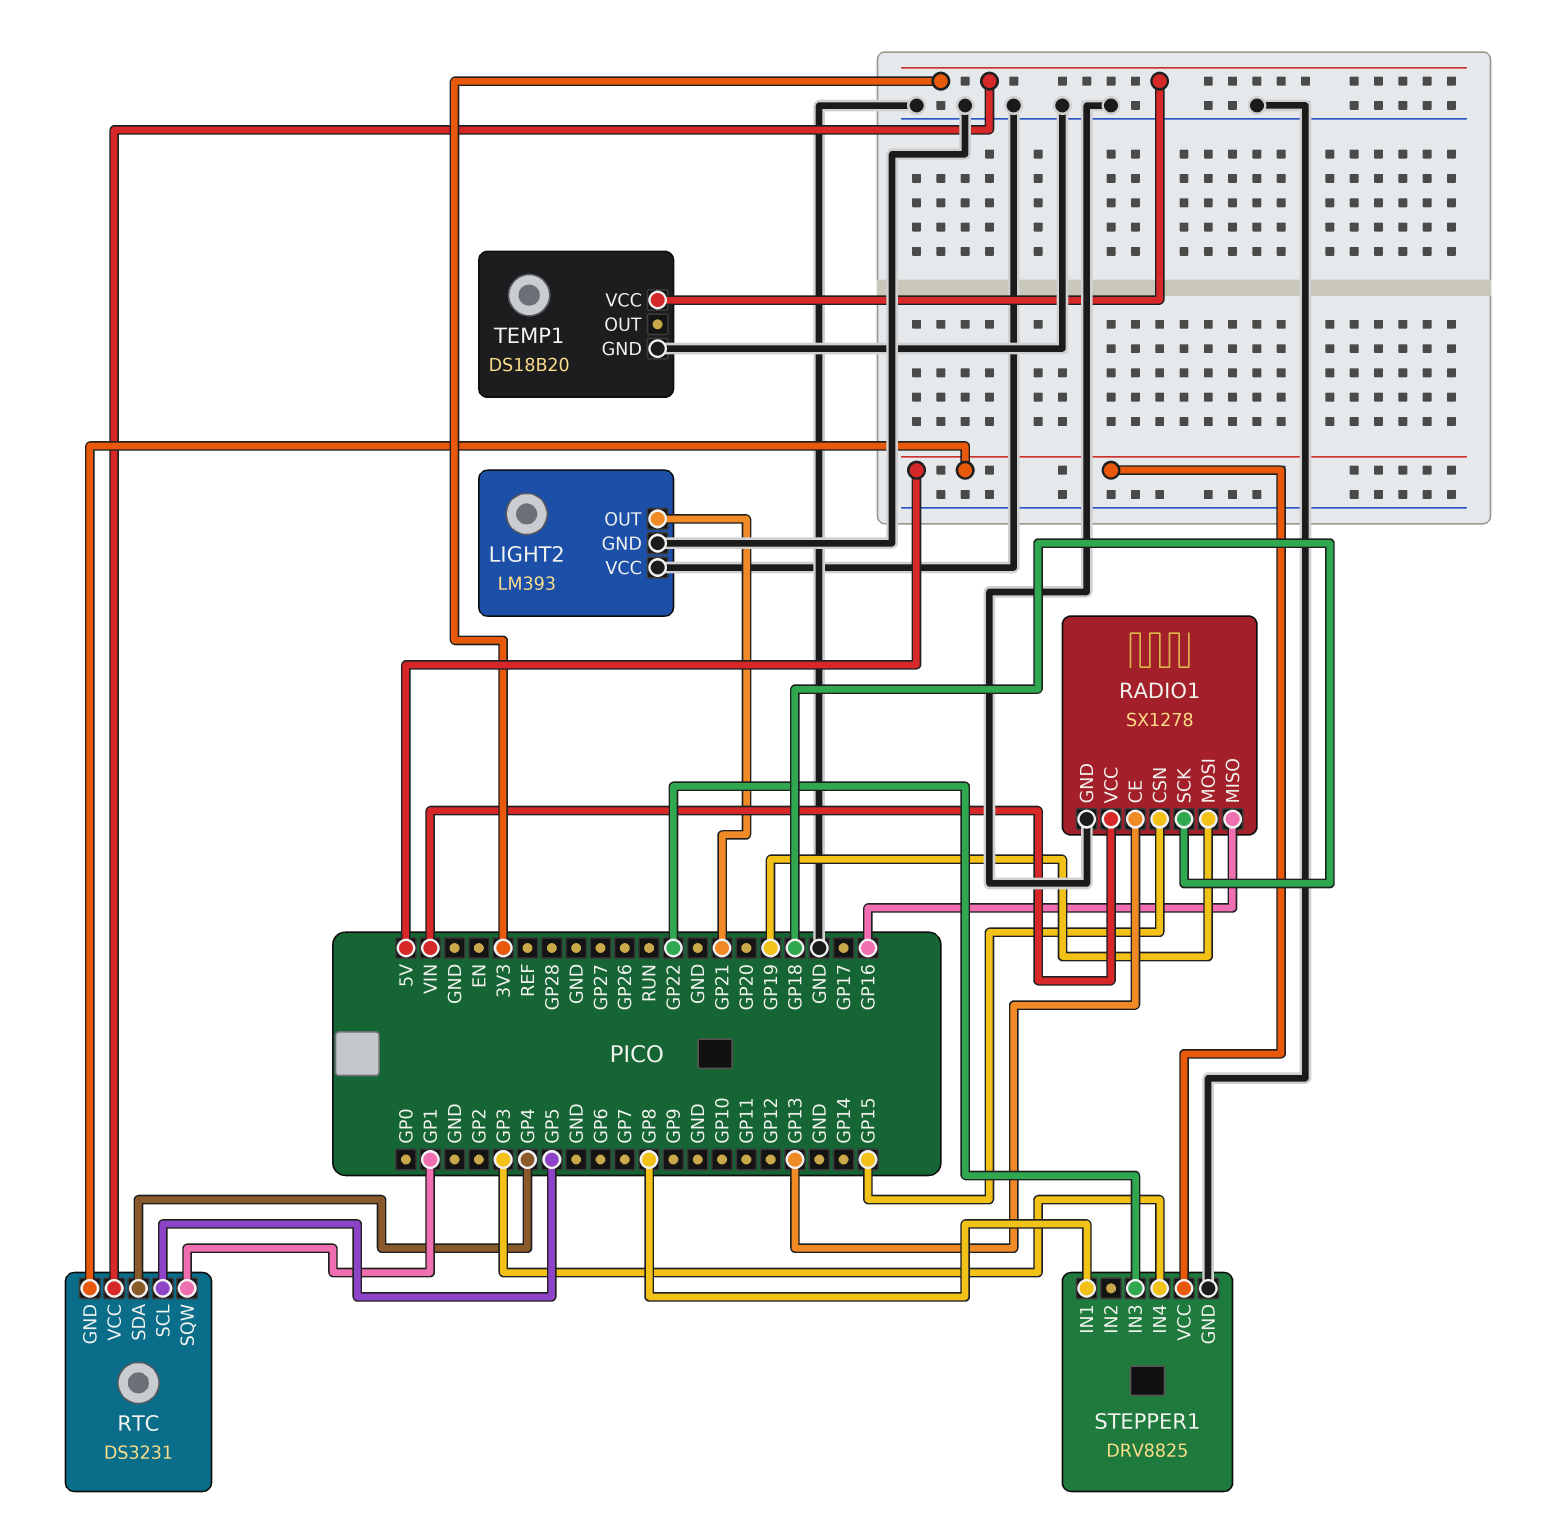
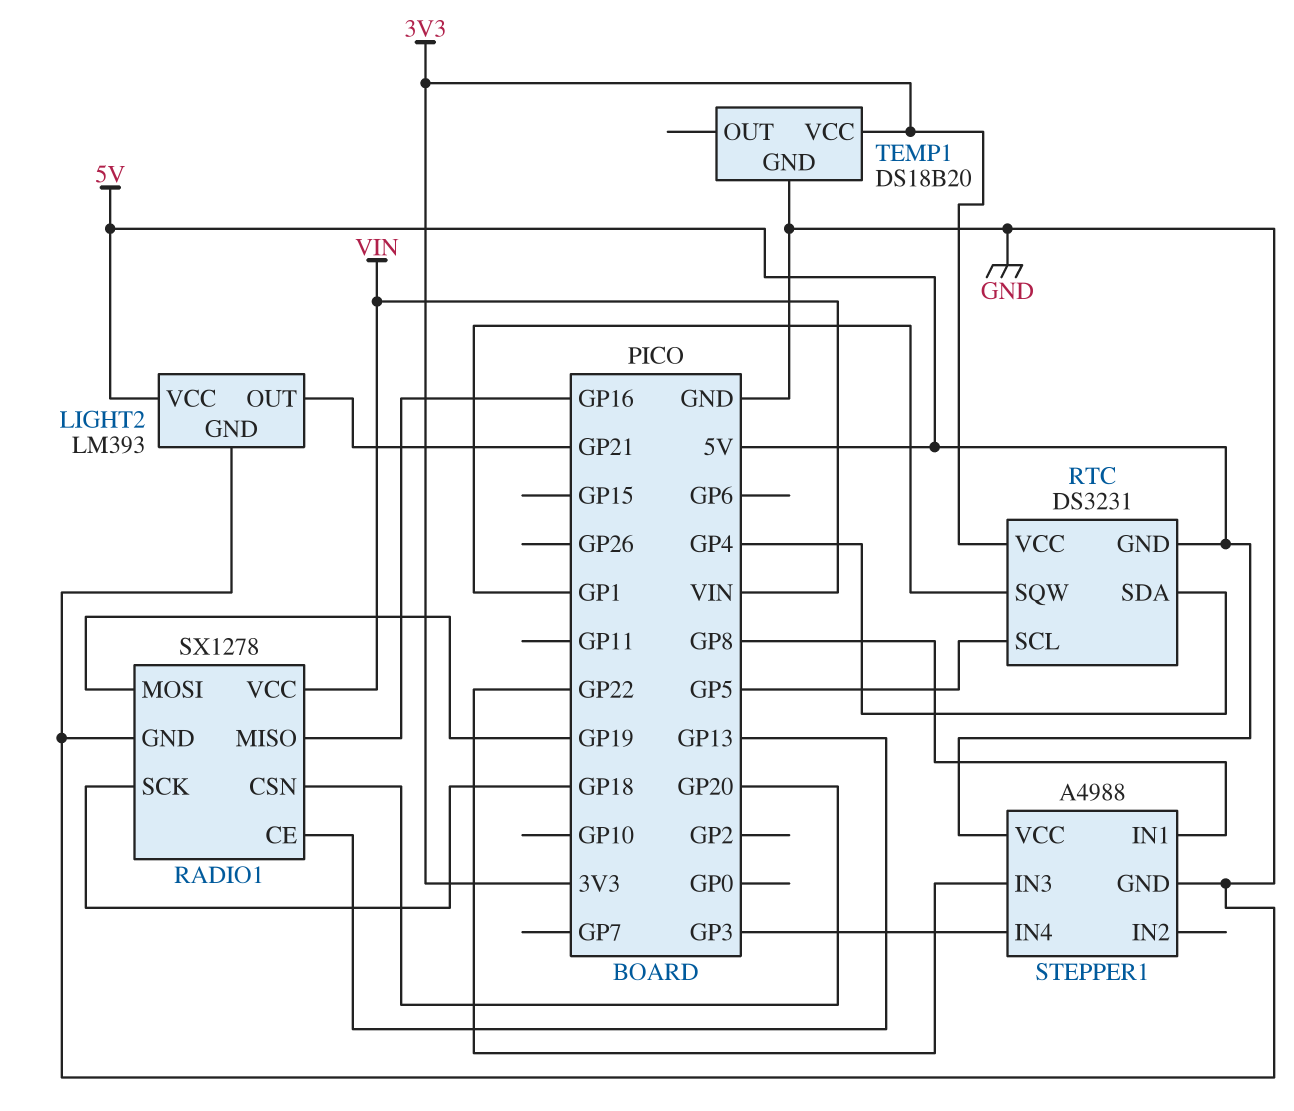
LIGHT2 pin VCC: GND -> 5V
RADIO1 pin CSN: GP15 -> GP20
STEPPER1: DRV8825 -> A4988

